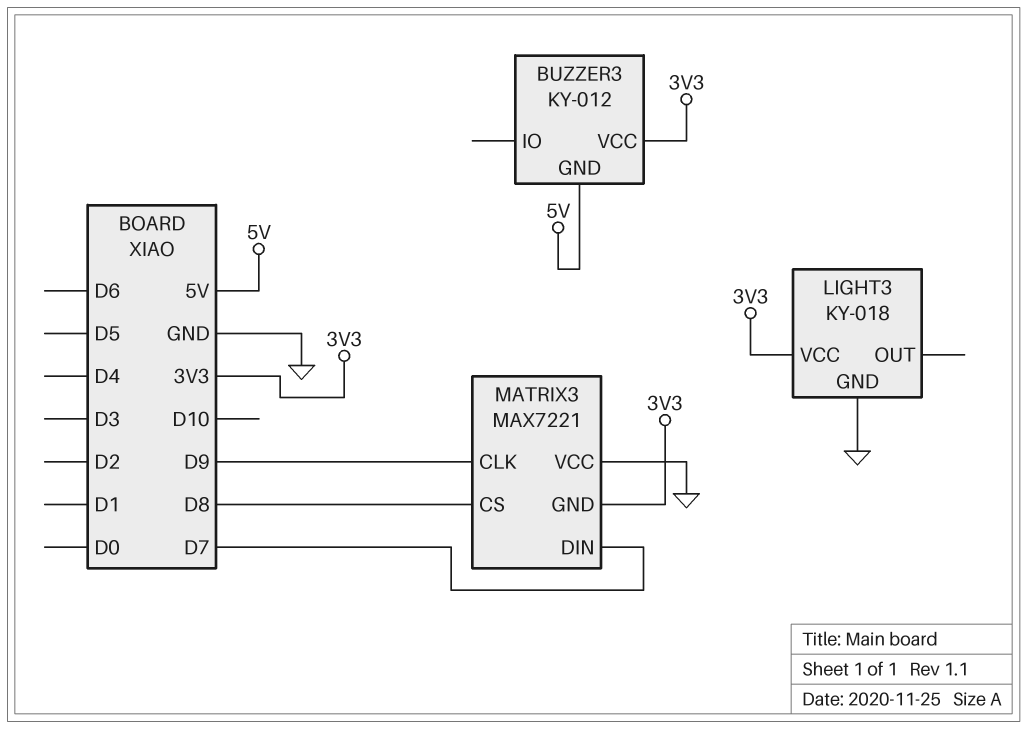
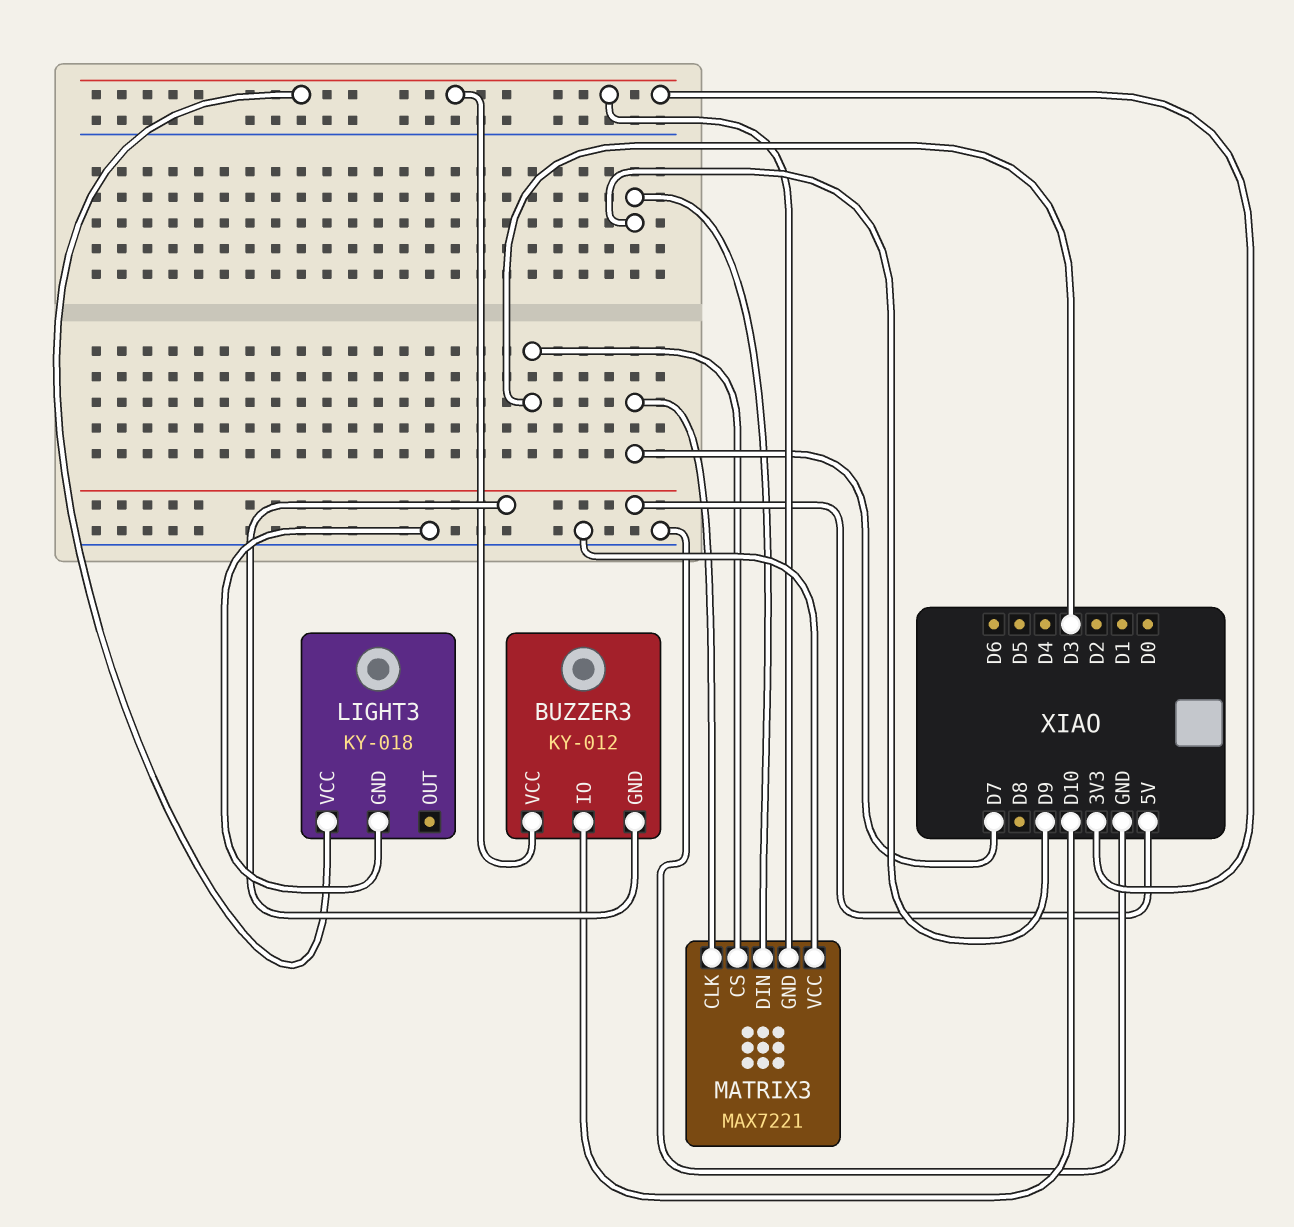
BUZZER3 pin IO: none -> D10
MATRIX3 pin CLK: D9 -> D7
MATRIX3 pin CS: D8 -> D3
MATRIX3 pin DIN: D7 -> D9

